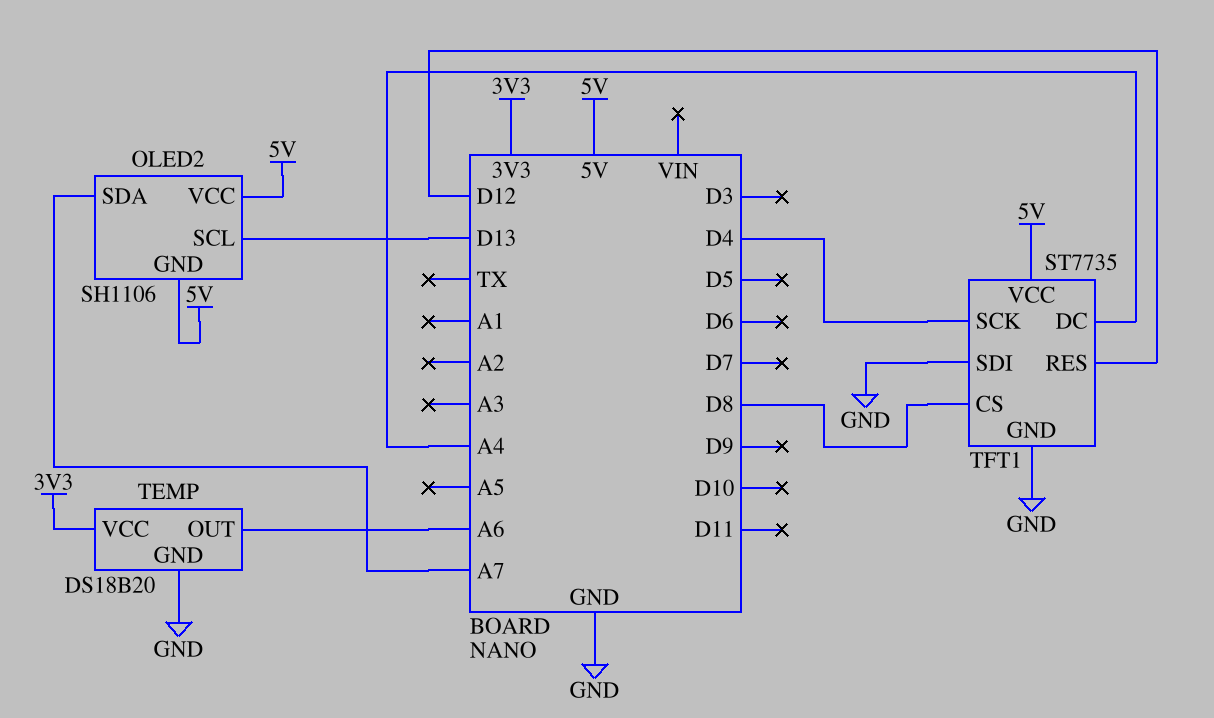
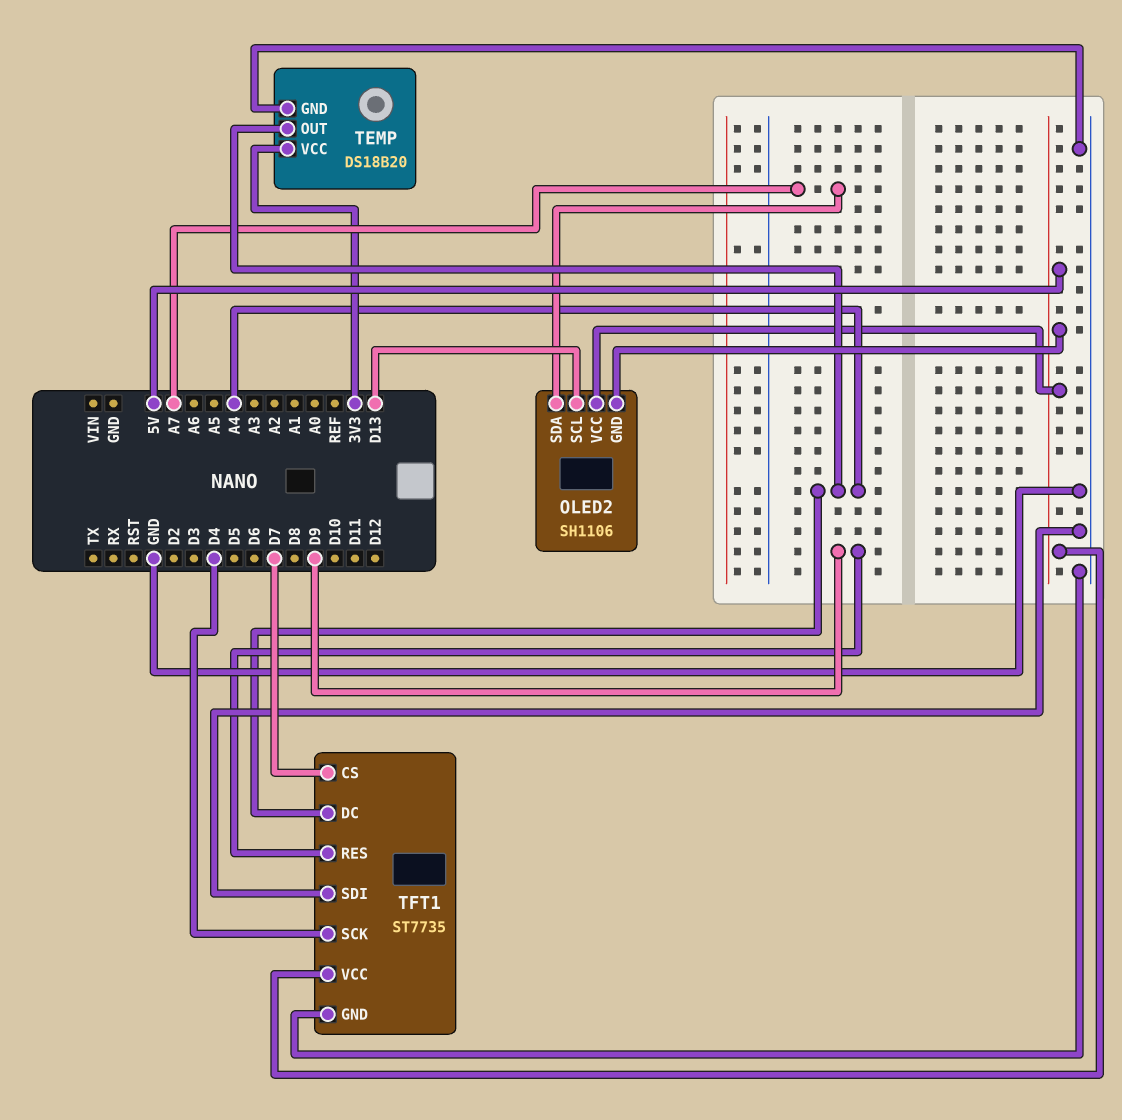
TEMP pin OUT: A6 -> A4
TFT1 pin CS: D8 -> D7
TFT1 pin RES: D12 -> D9

